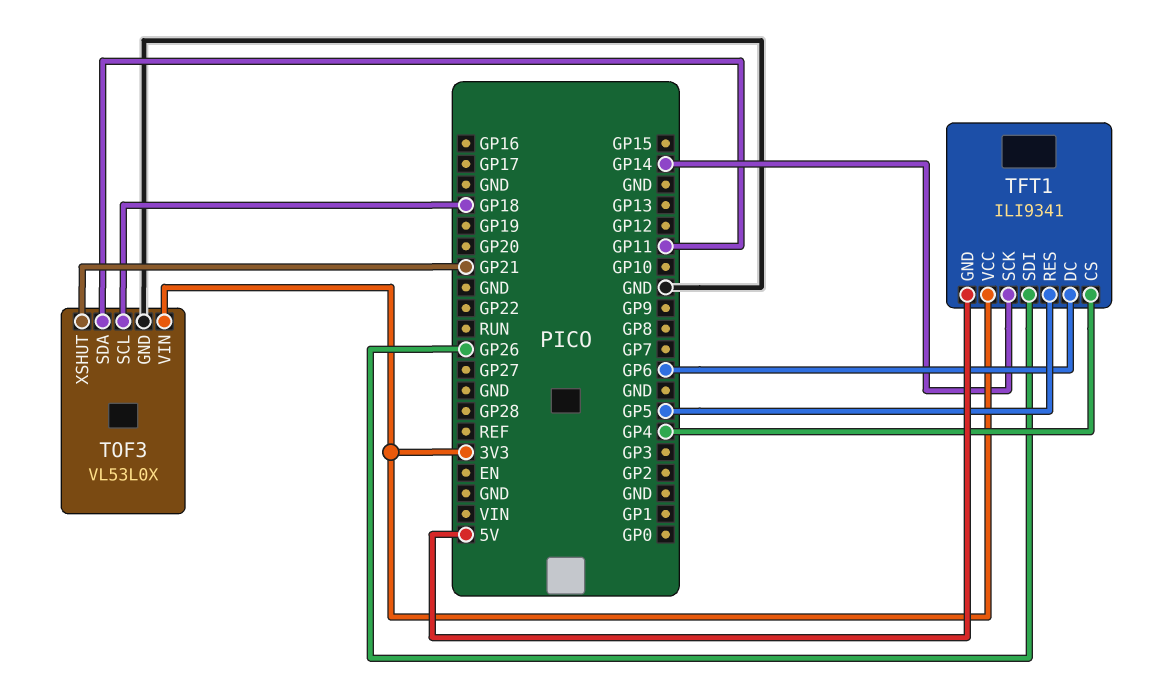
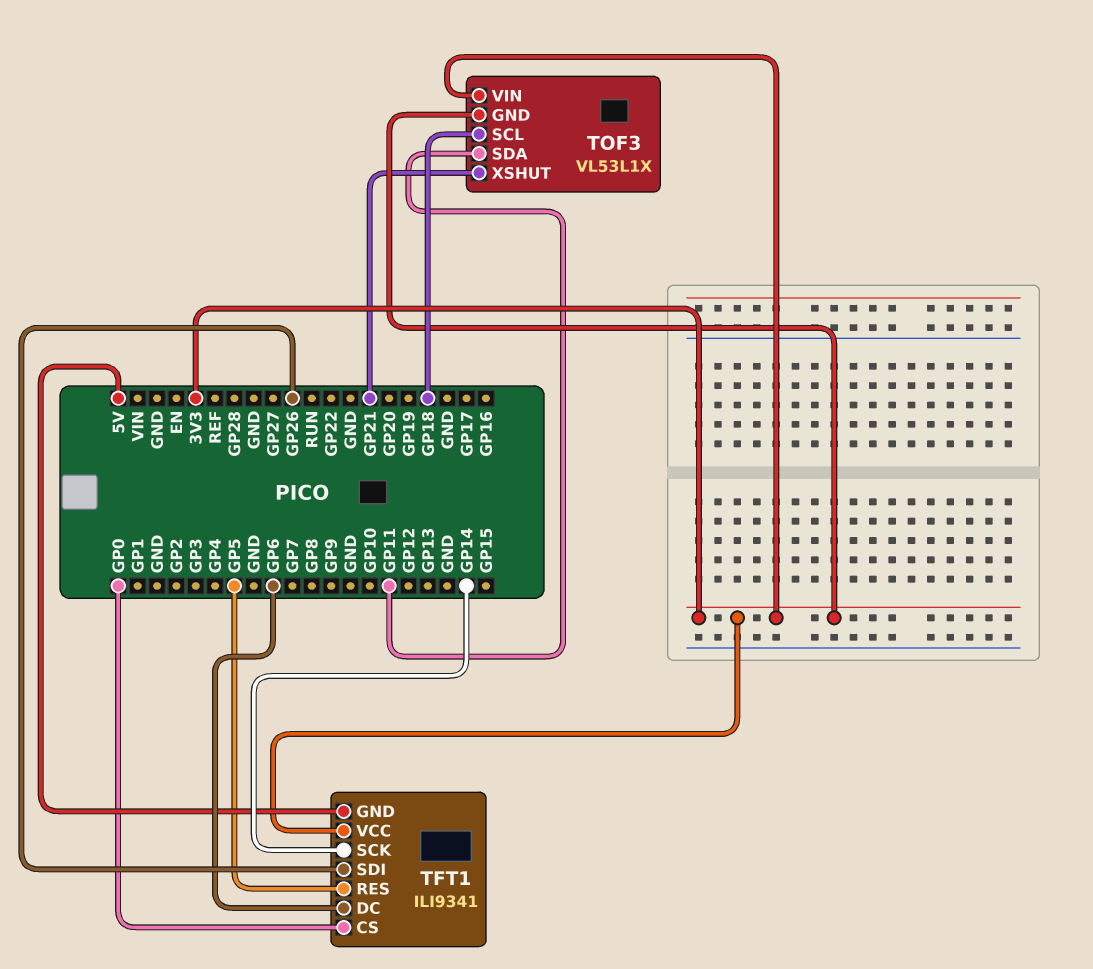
TFT1 pin CS: GP4 -> GP0
TOF3: VL53L0X -> VL53L1X
TOF3 pin GND: GND -> 3V3

